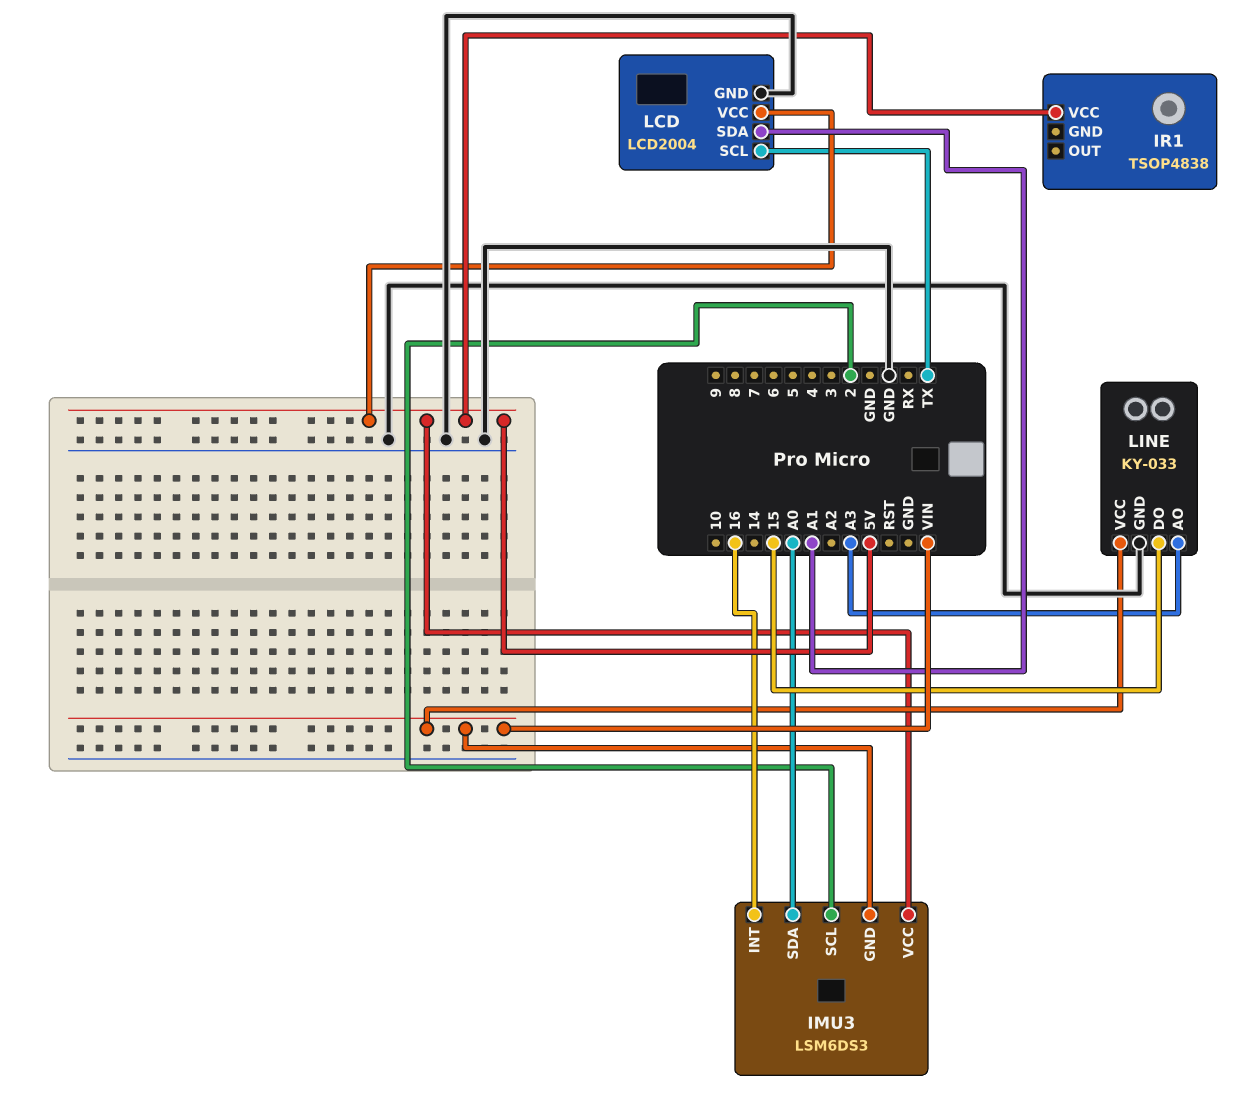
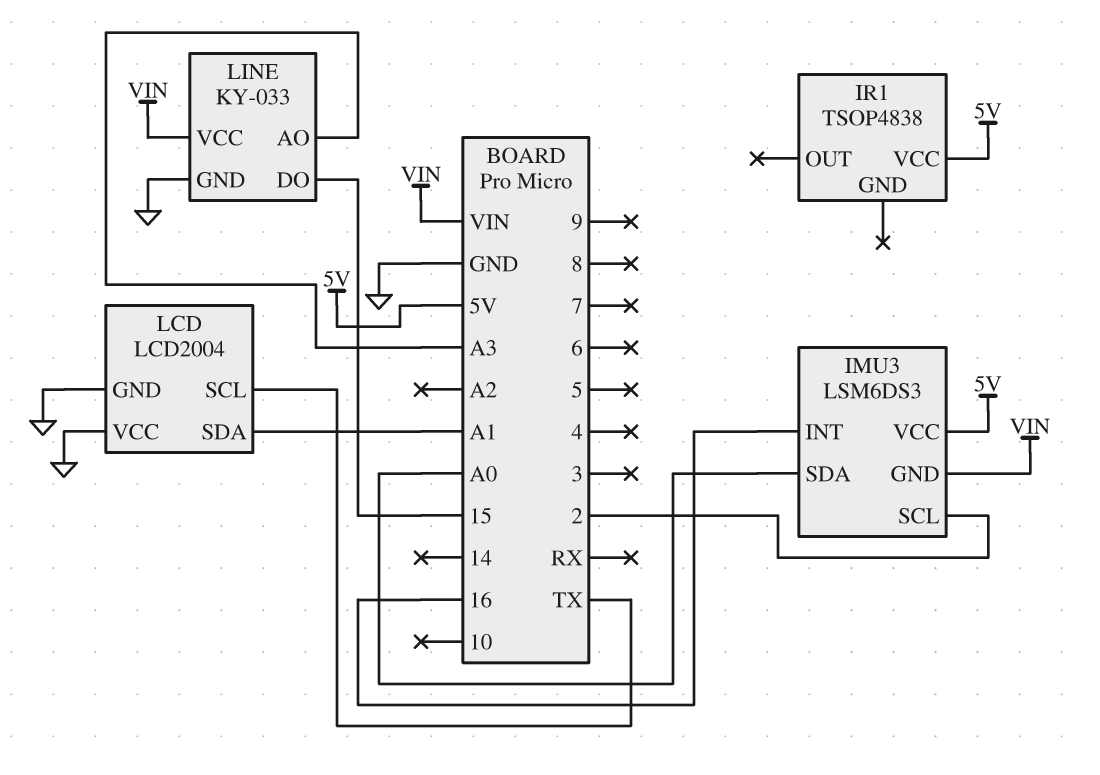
LCD pin VCC: 5V -> GND

